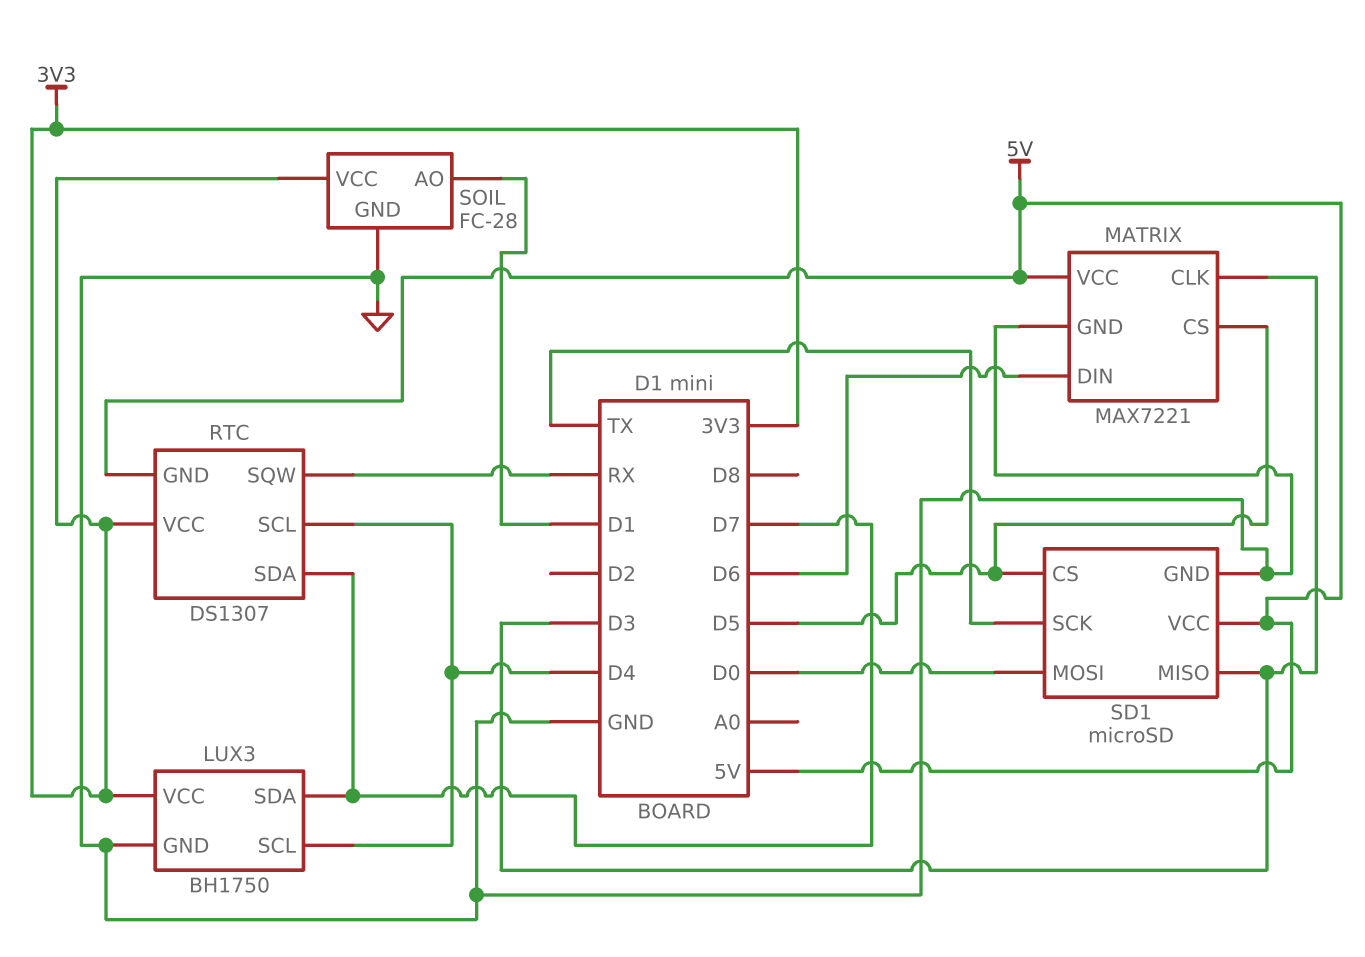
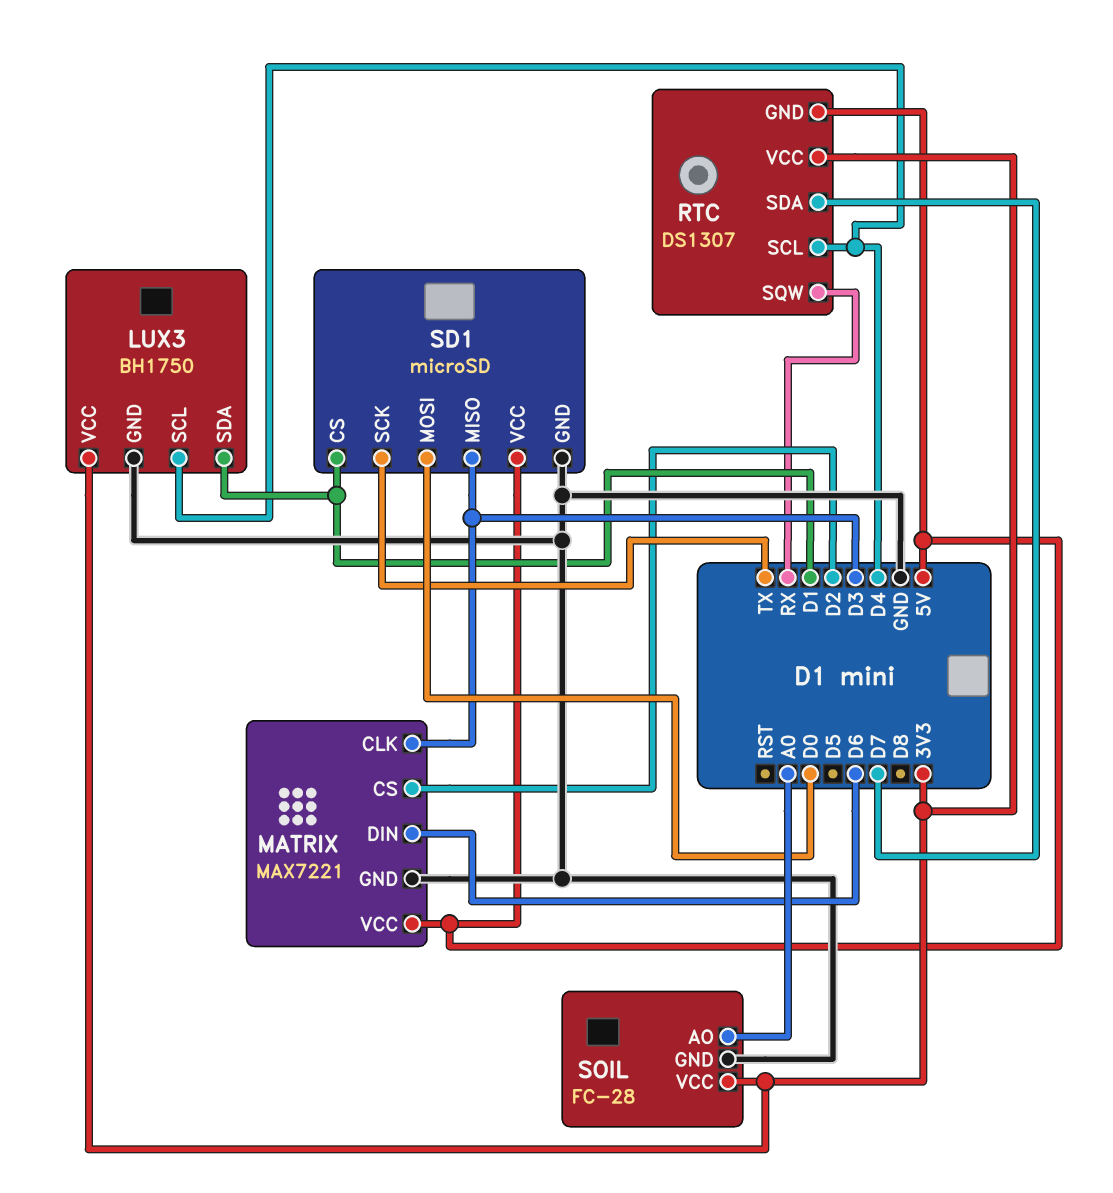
LUX3 pin SDA: D7 -> D1
MATRIX pin CS: D5 -> D2
SD1 pin CS: D5 -> D1
SOIL pin AO: D1 -> A0

